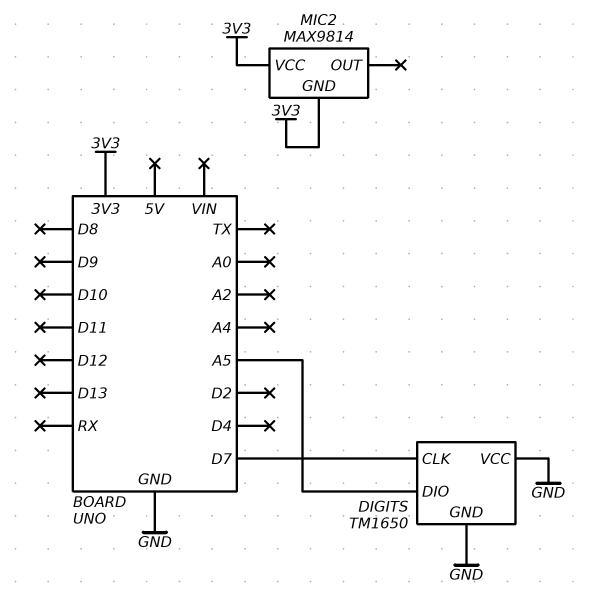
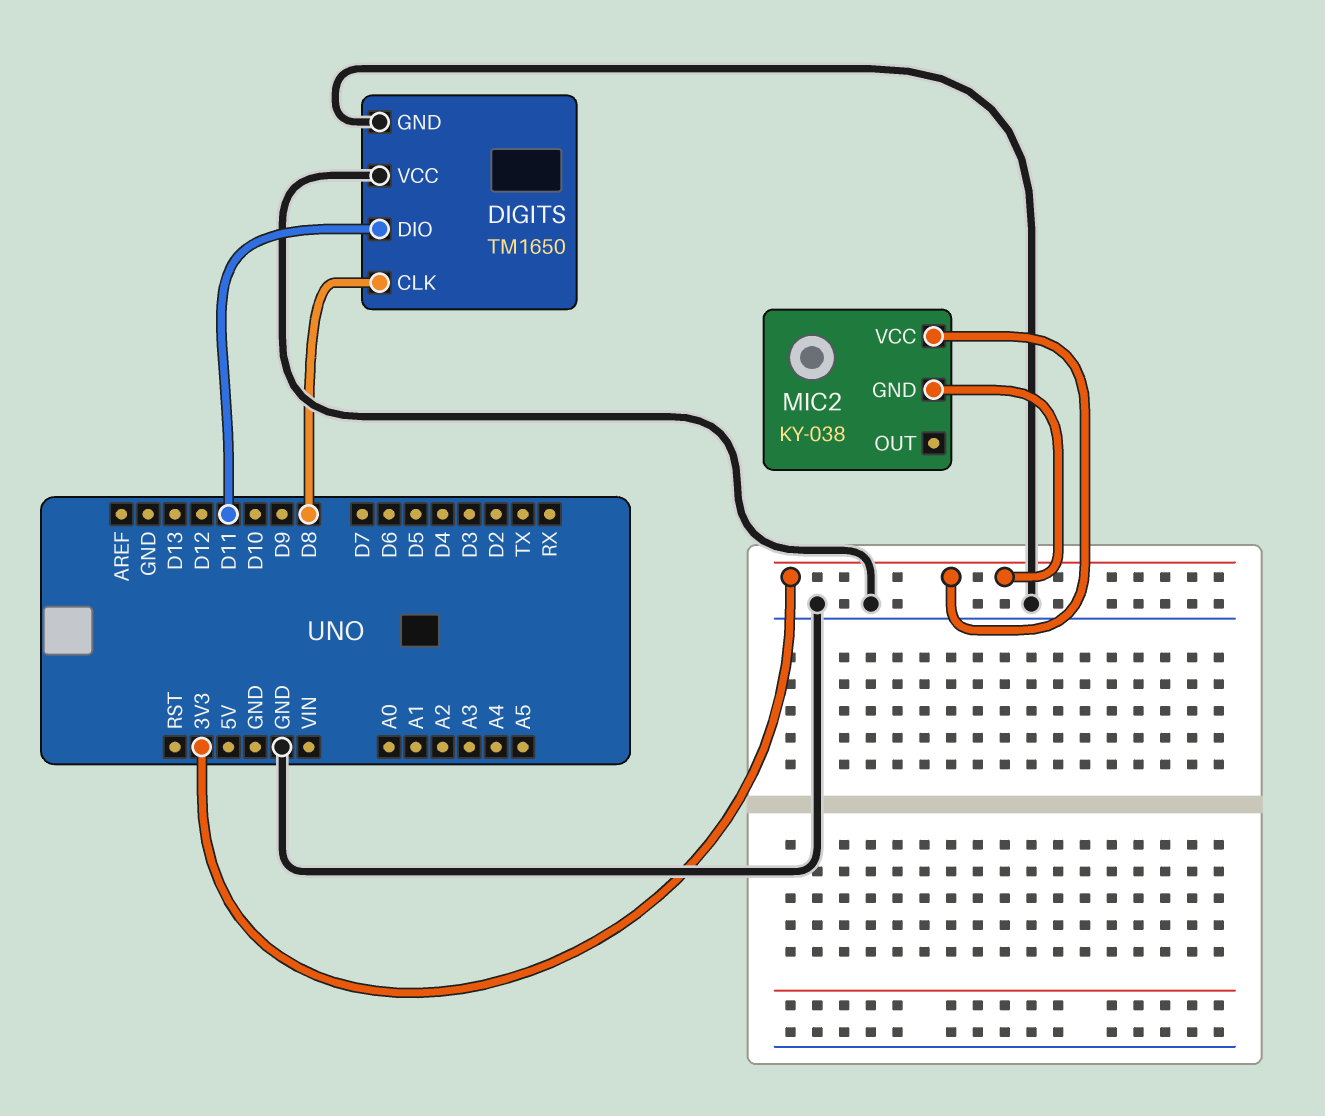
DIGITS pin CLK: D7 -> D8
DIGITS pin DIO: A5 -> D11
MIC2: MAX9814 -> KY-038

